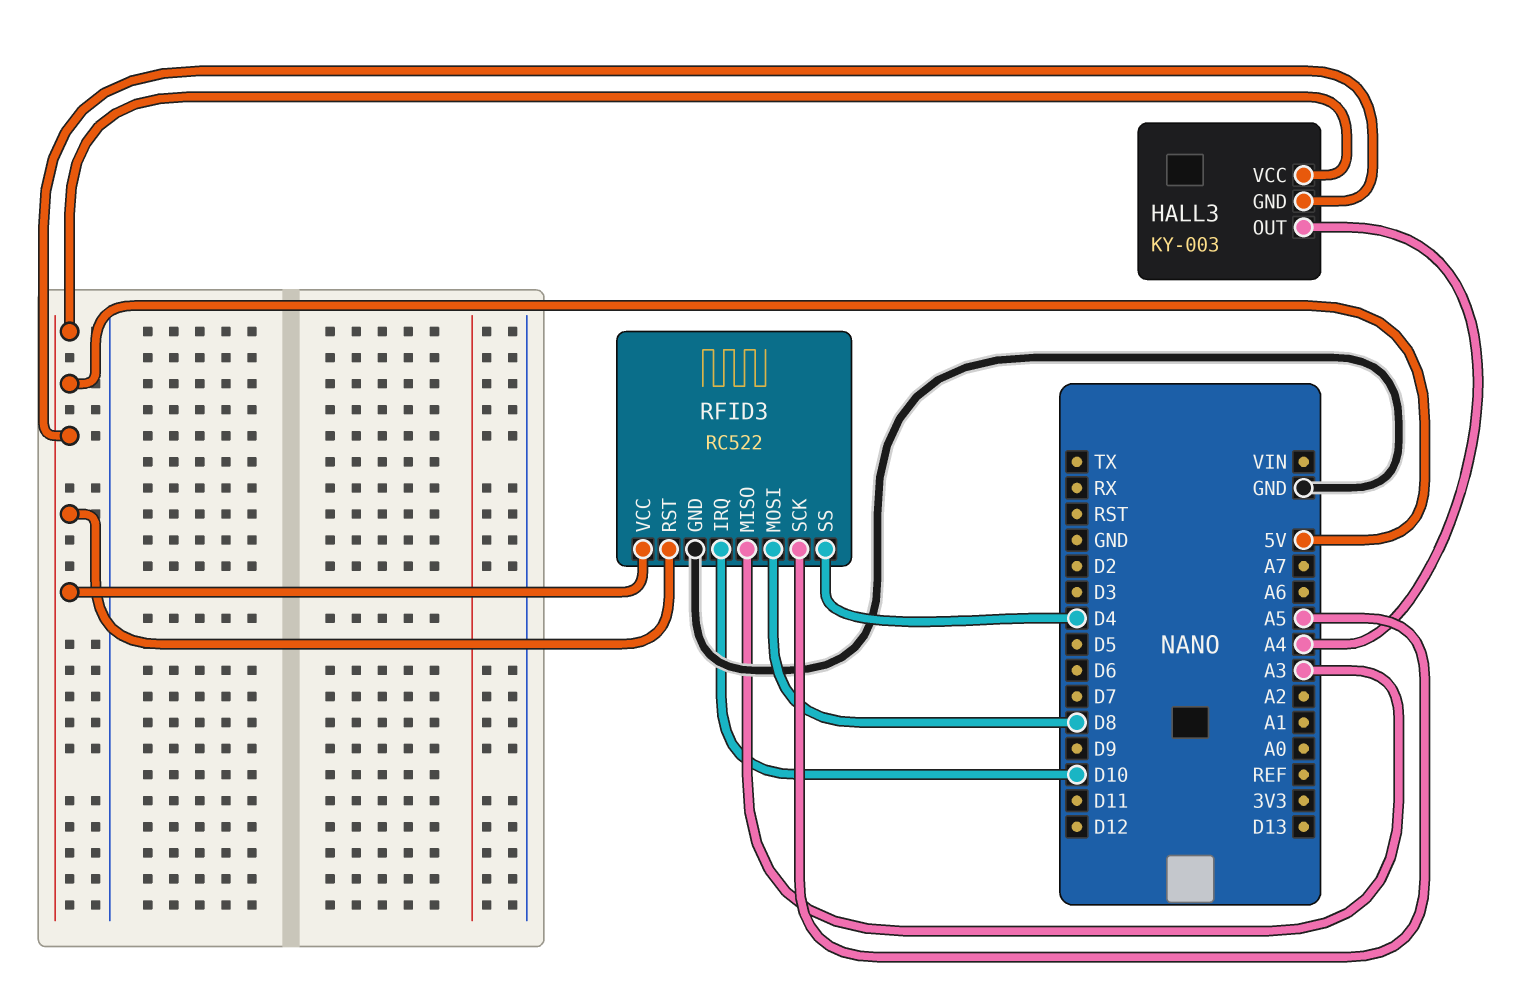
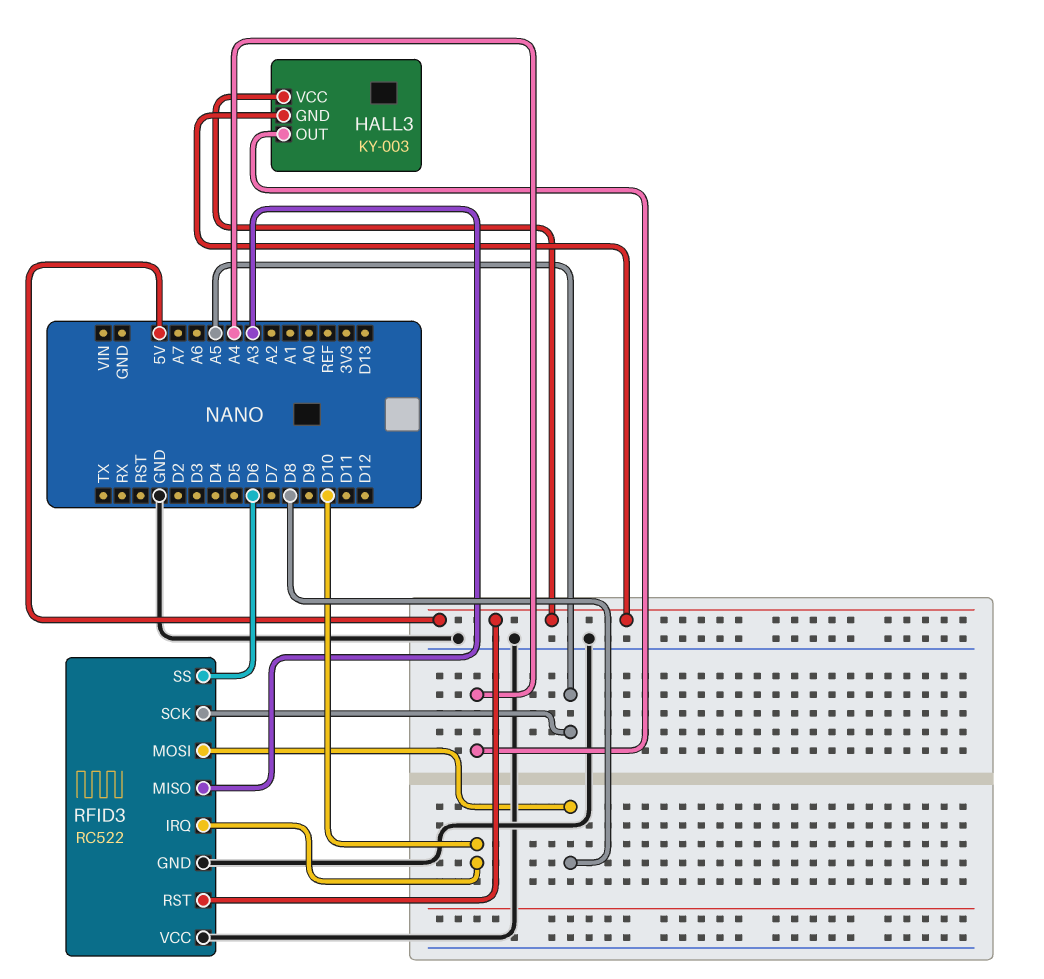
RFID3 pin SS: D4 -> D6
RFID3 pin VCC: 5V -> GND

